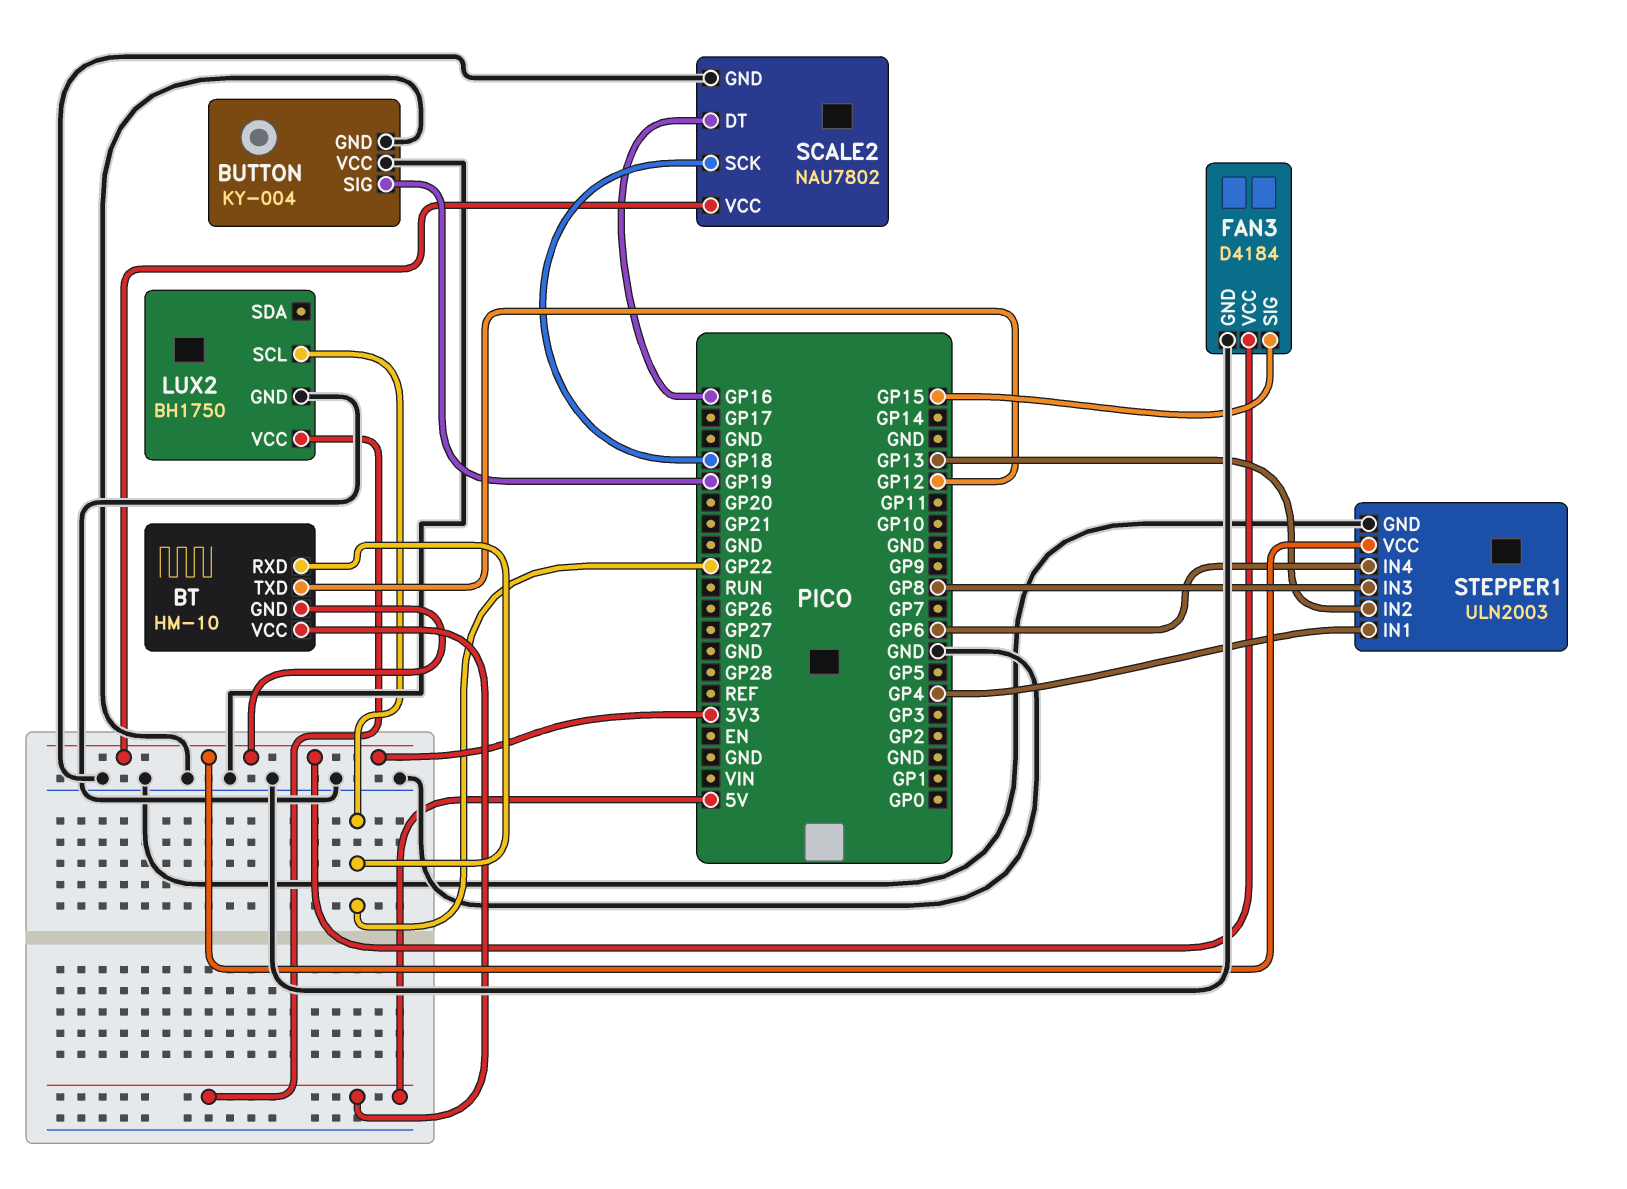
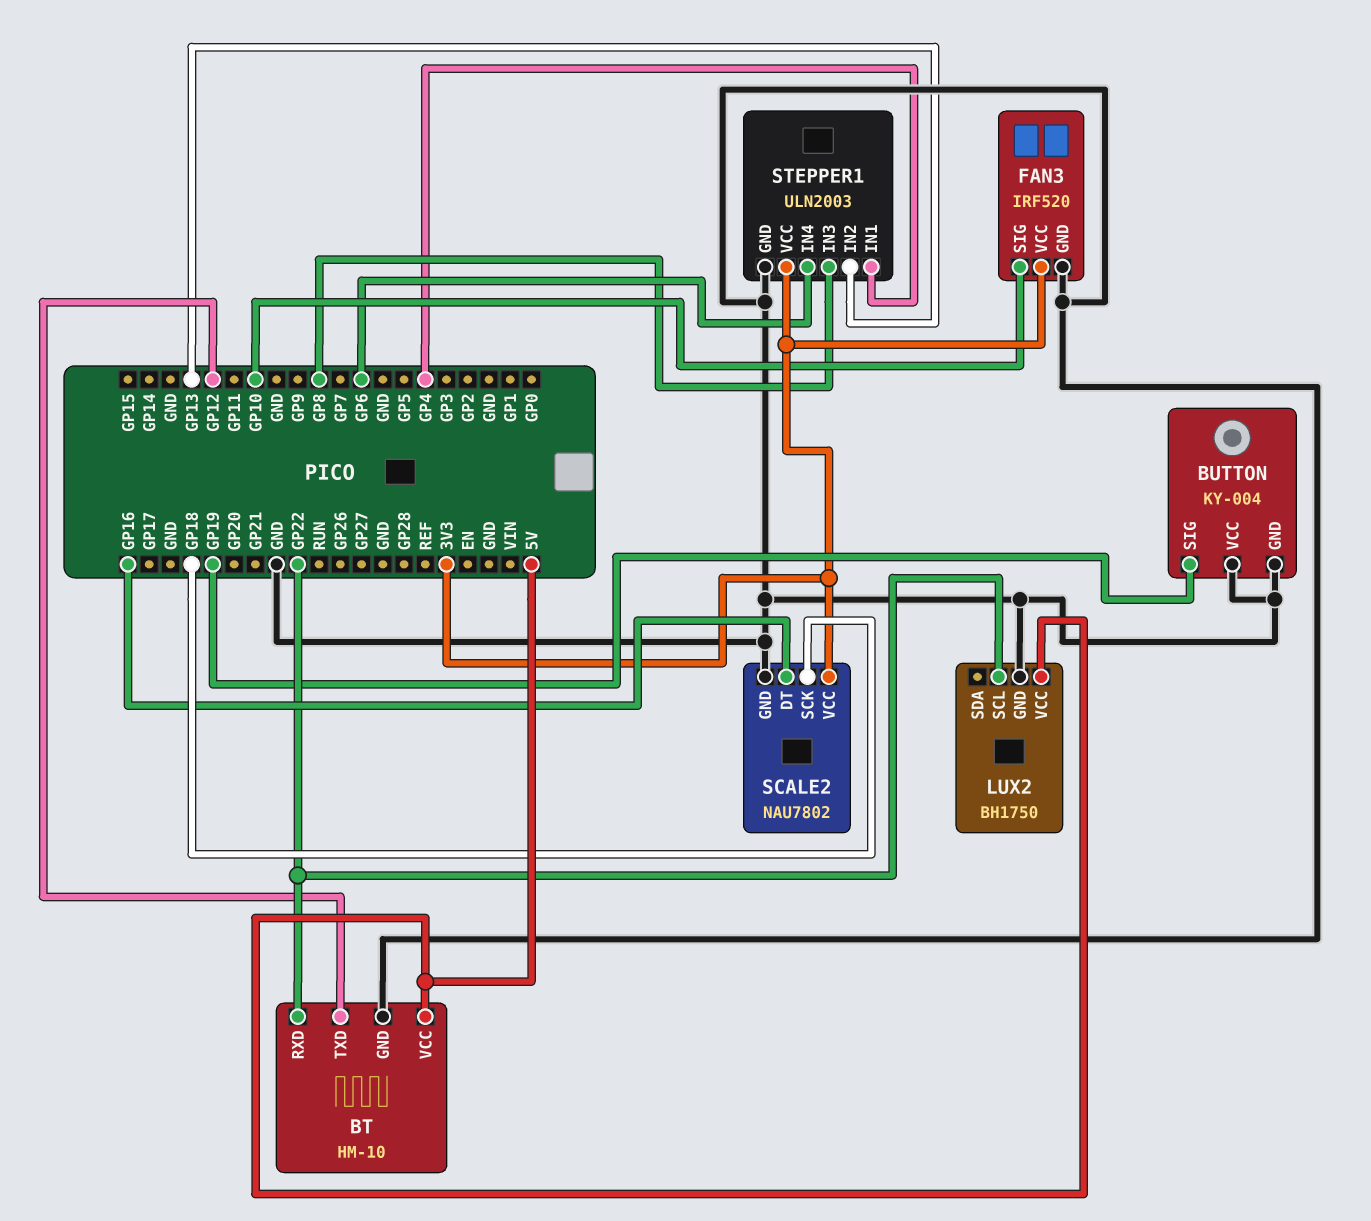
BT pin GND: 3V3 -> GND
FAN3: D4184 -> IRF520
FAN3 pin SIG: GP15 -> GP10

